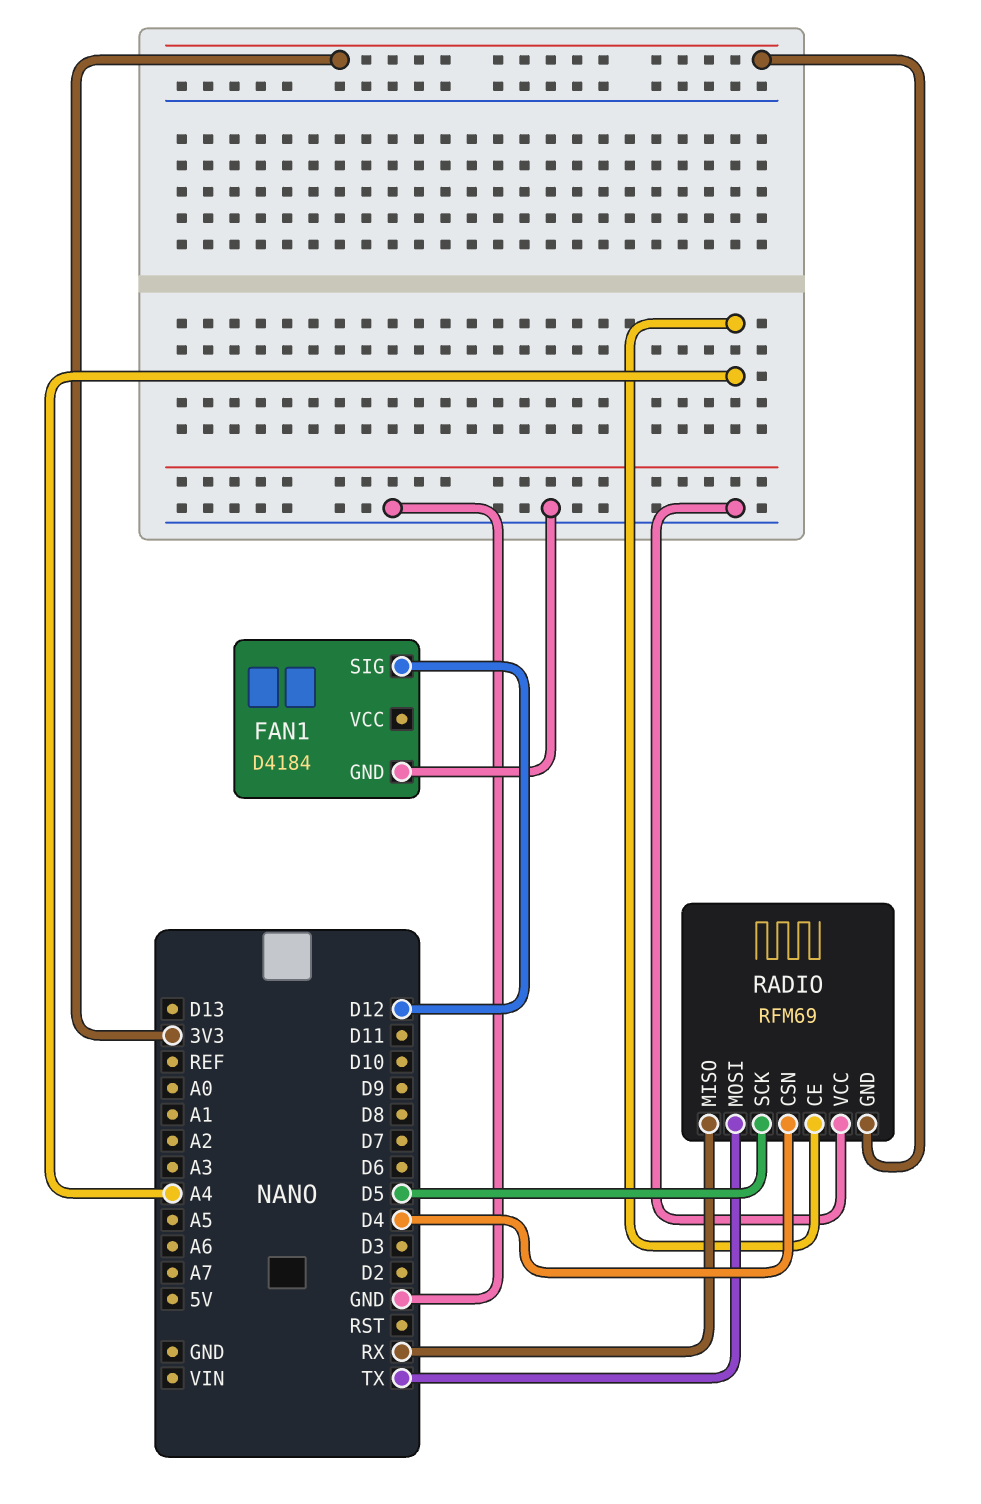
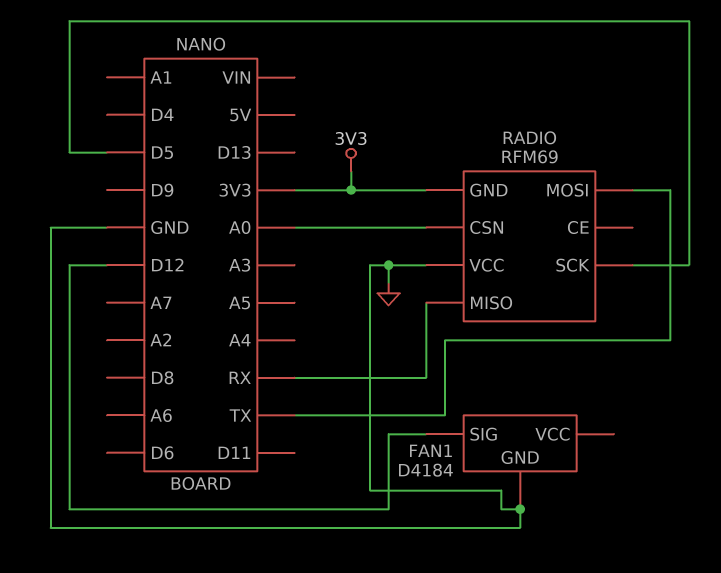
RADIO pin CE: A4 -> none
RADIO pin CSN: D4 -> A0

